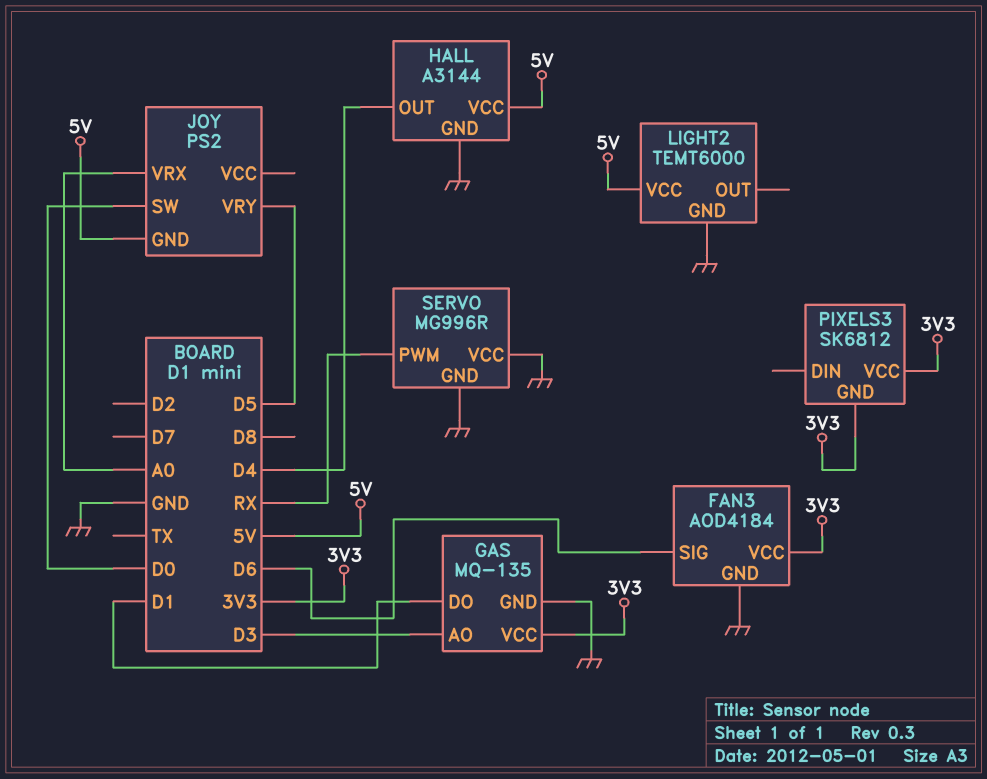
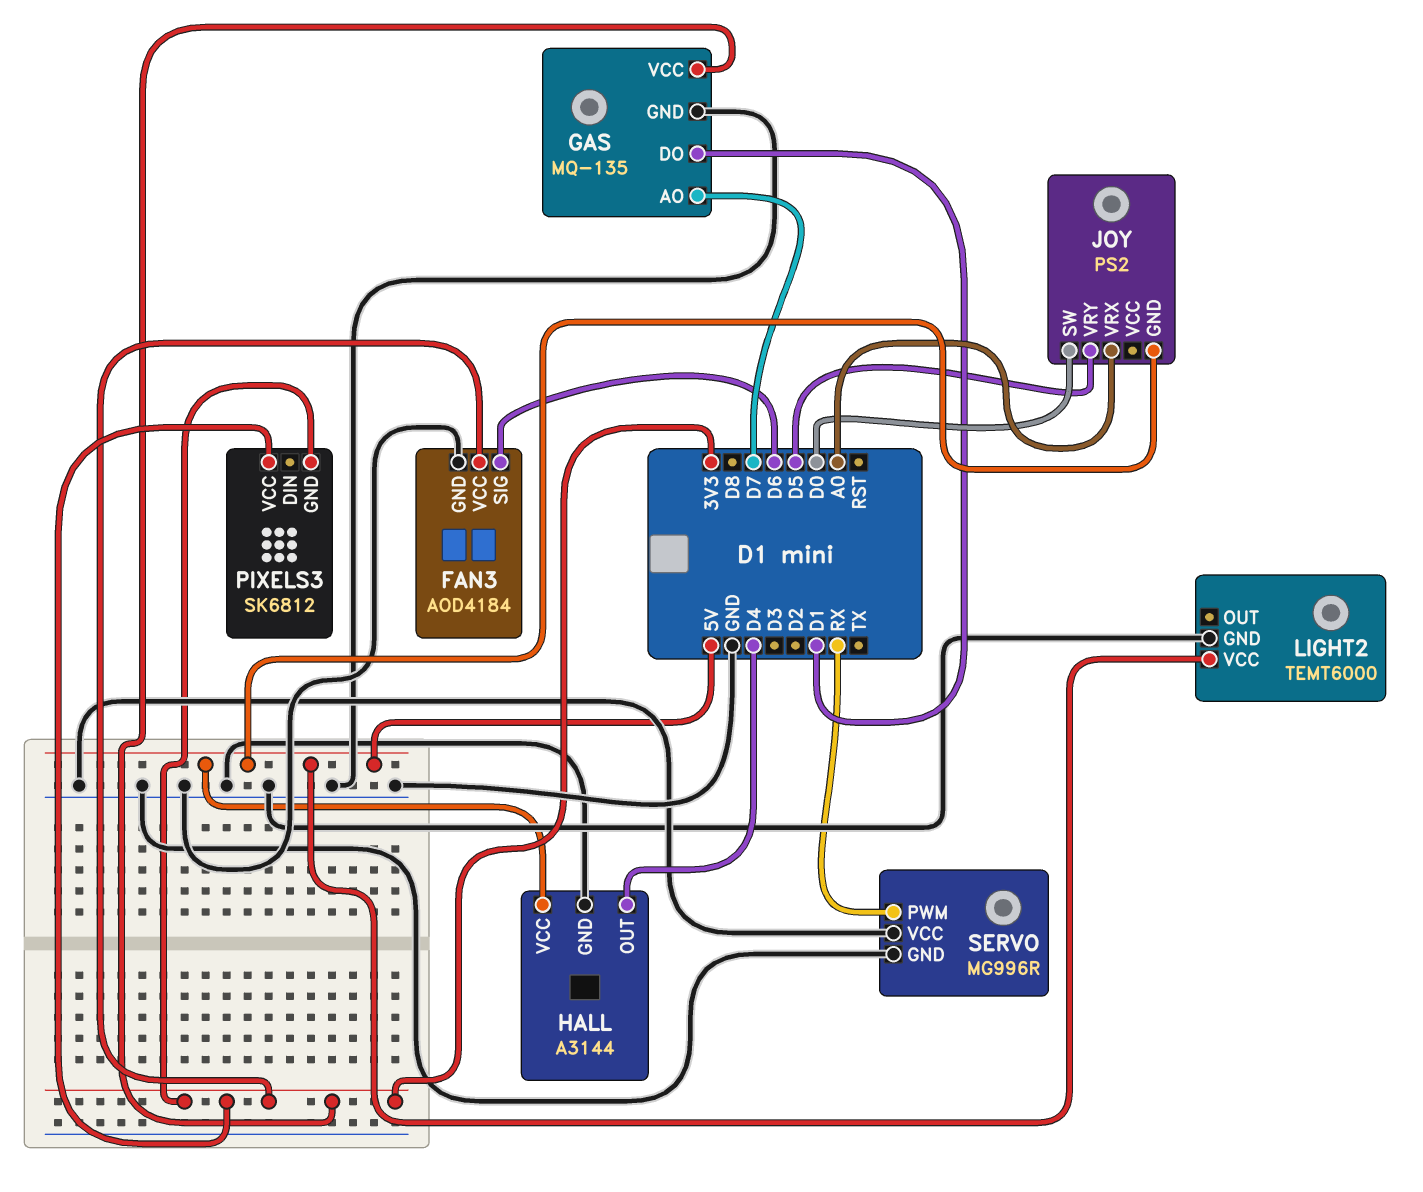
GAS pin AO: D3 -> D7

